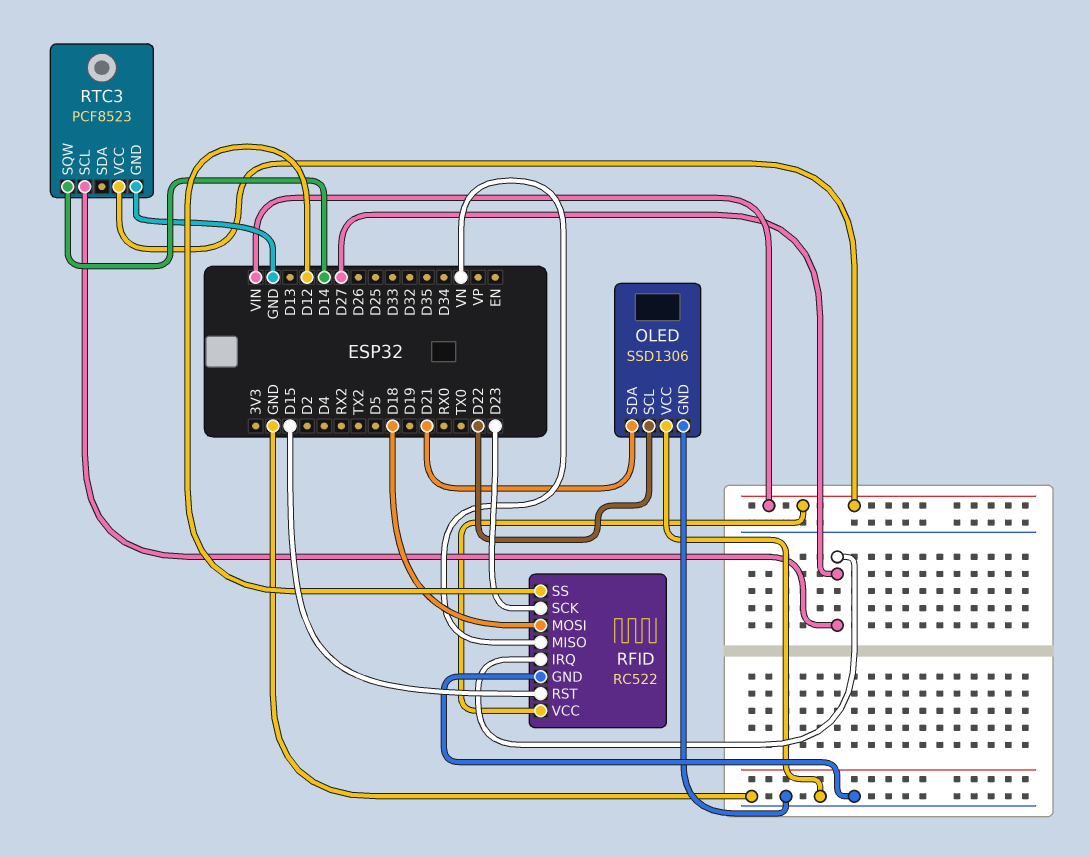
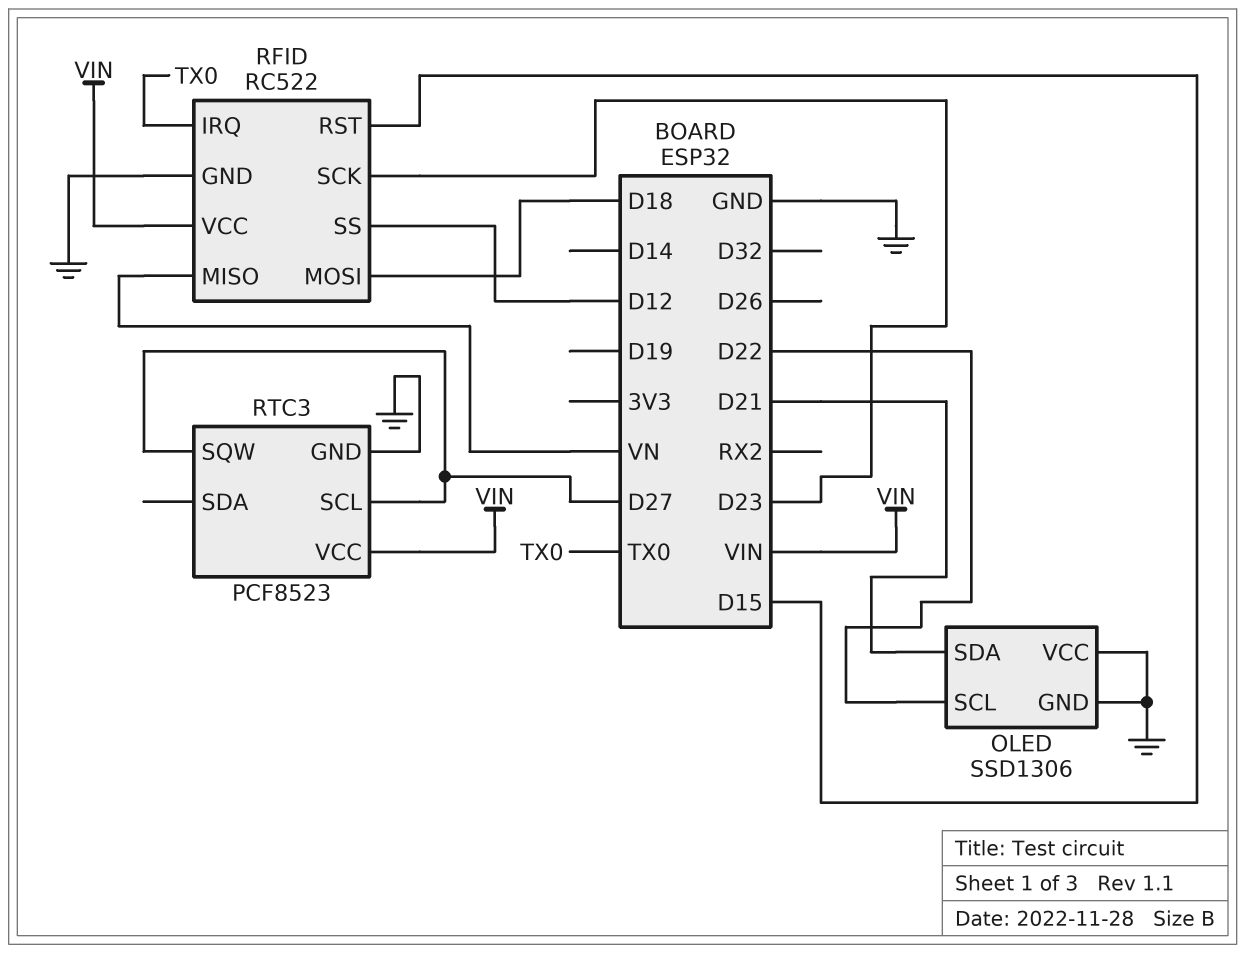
RFID pin IRQ: D27 -> TX0
RTC3 pin SQW: D14 -> D27

